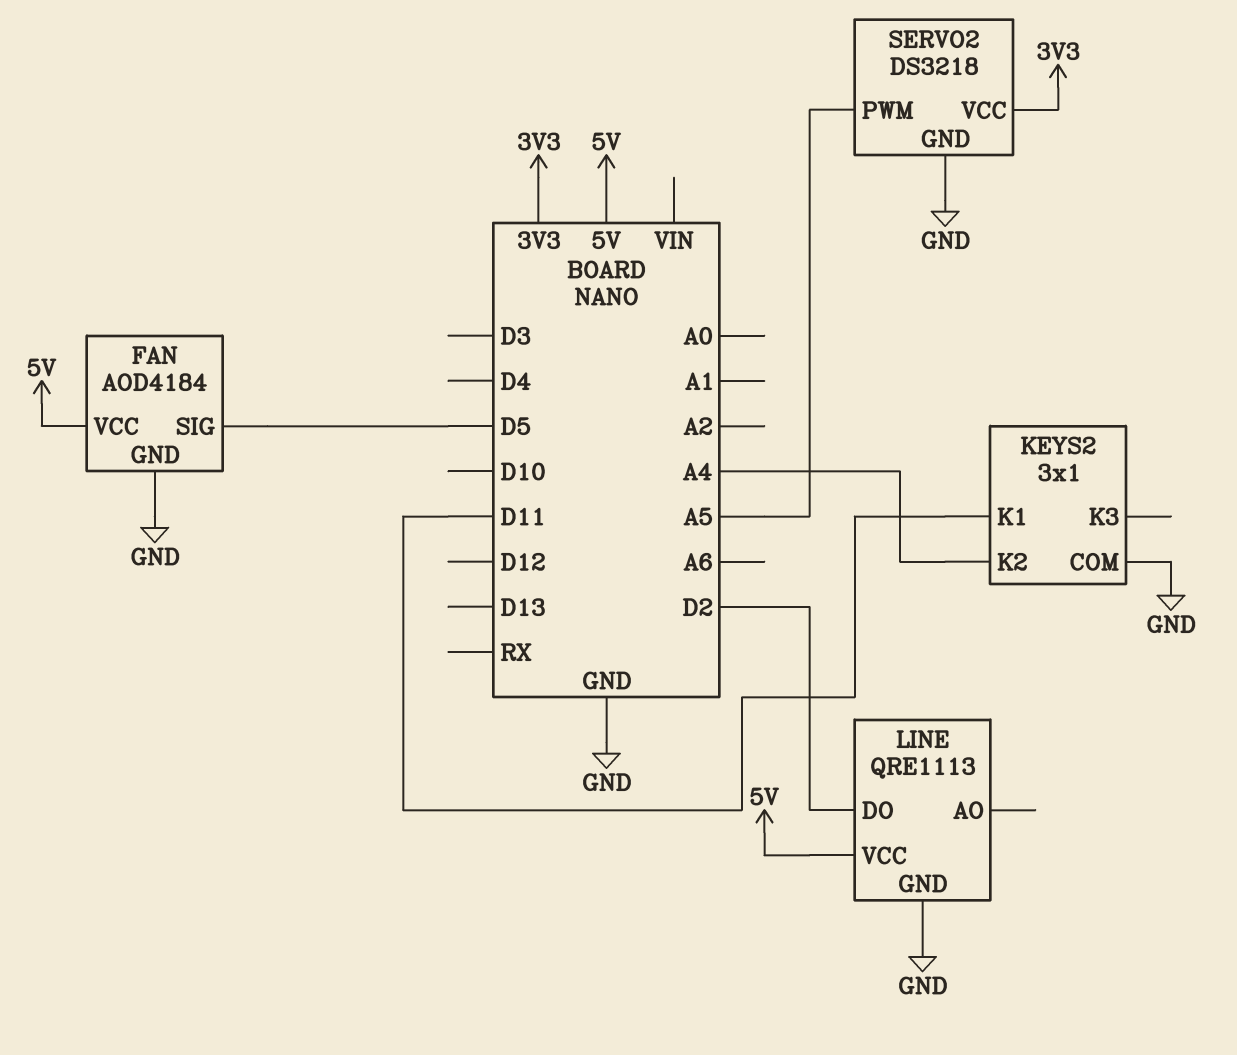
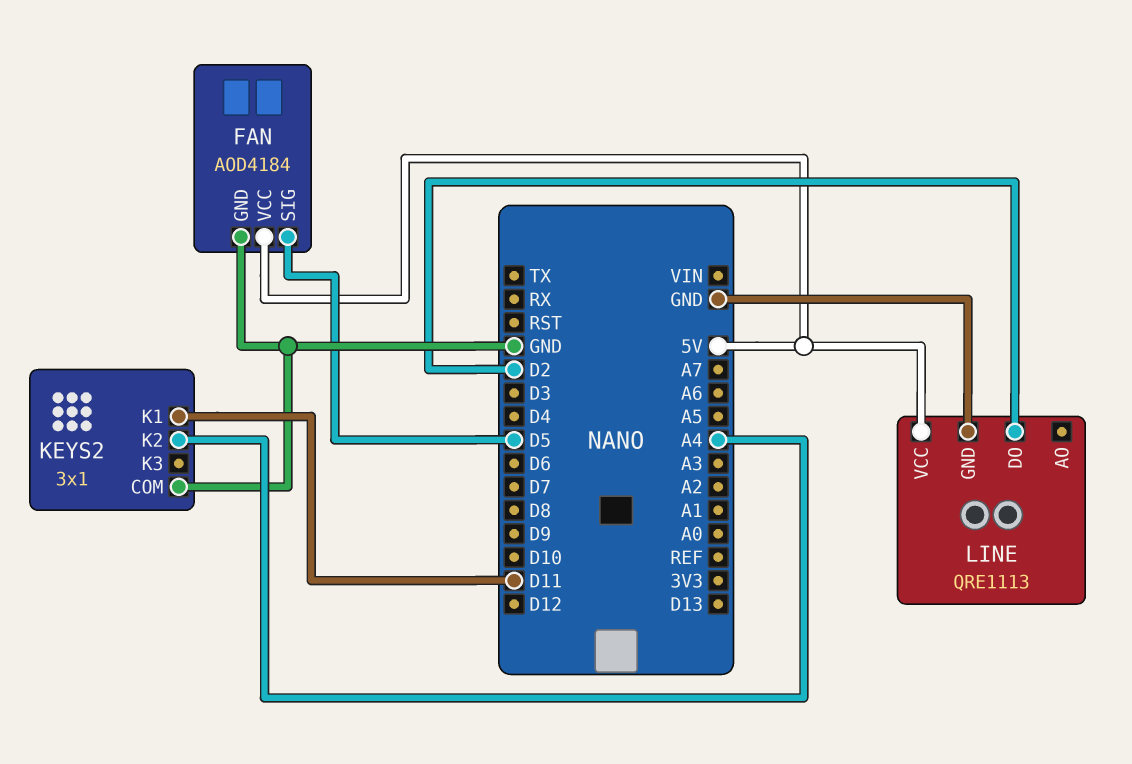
SERVO2: DS3218 -> none
SERVO2 pin GND: GND -> none
SERVO2 pin PWM: A5 -> none
SERVO2 pin VCC: 3V3 -> none

